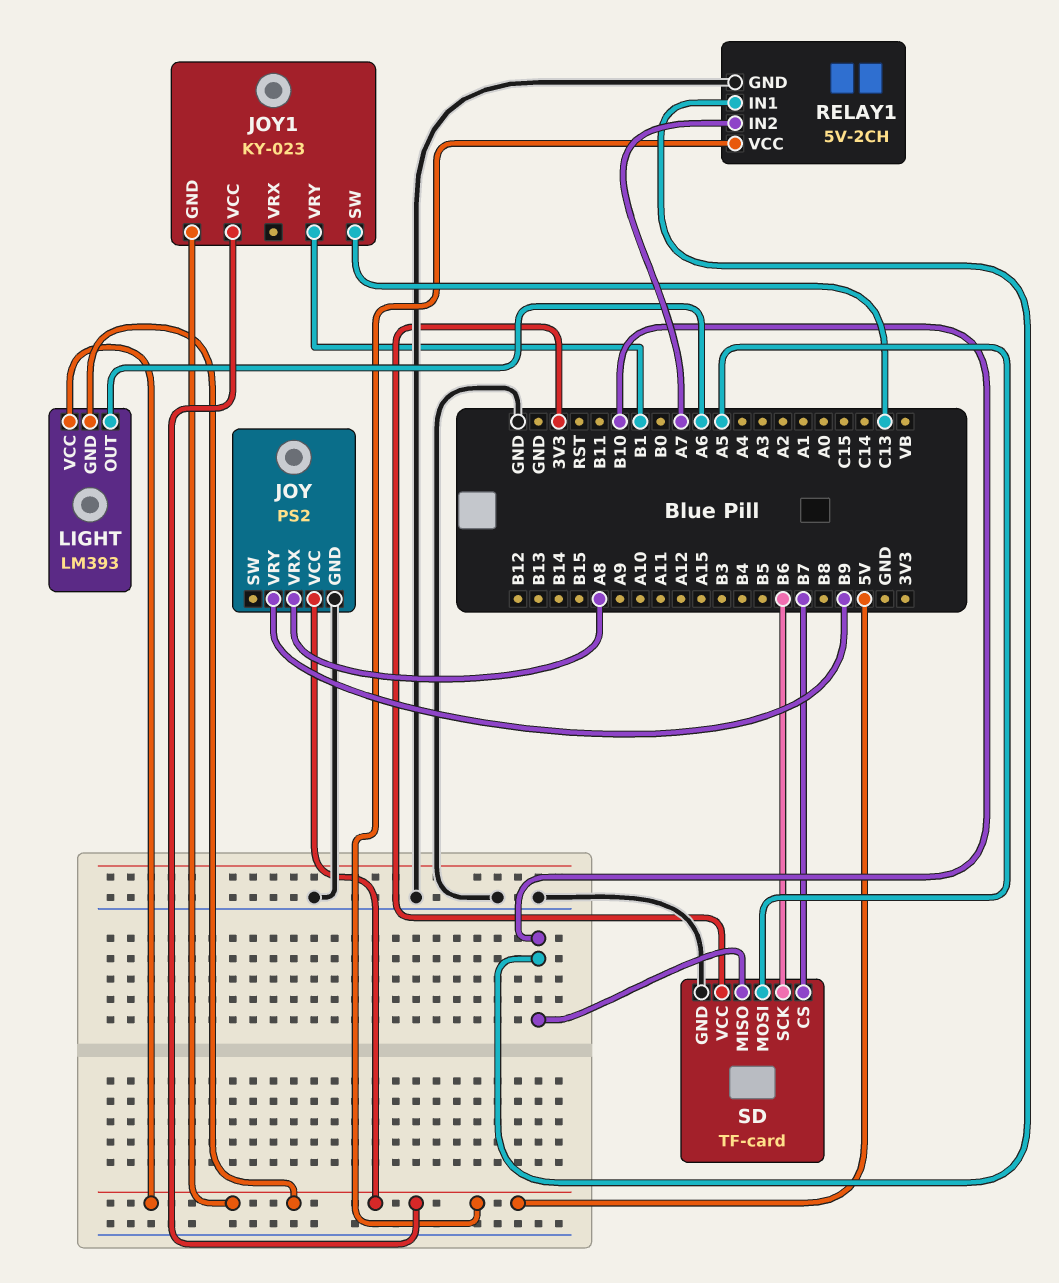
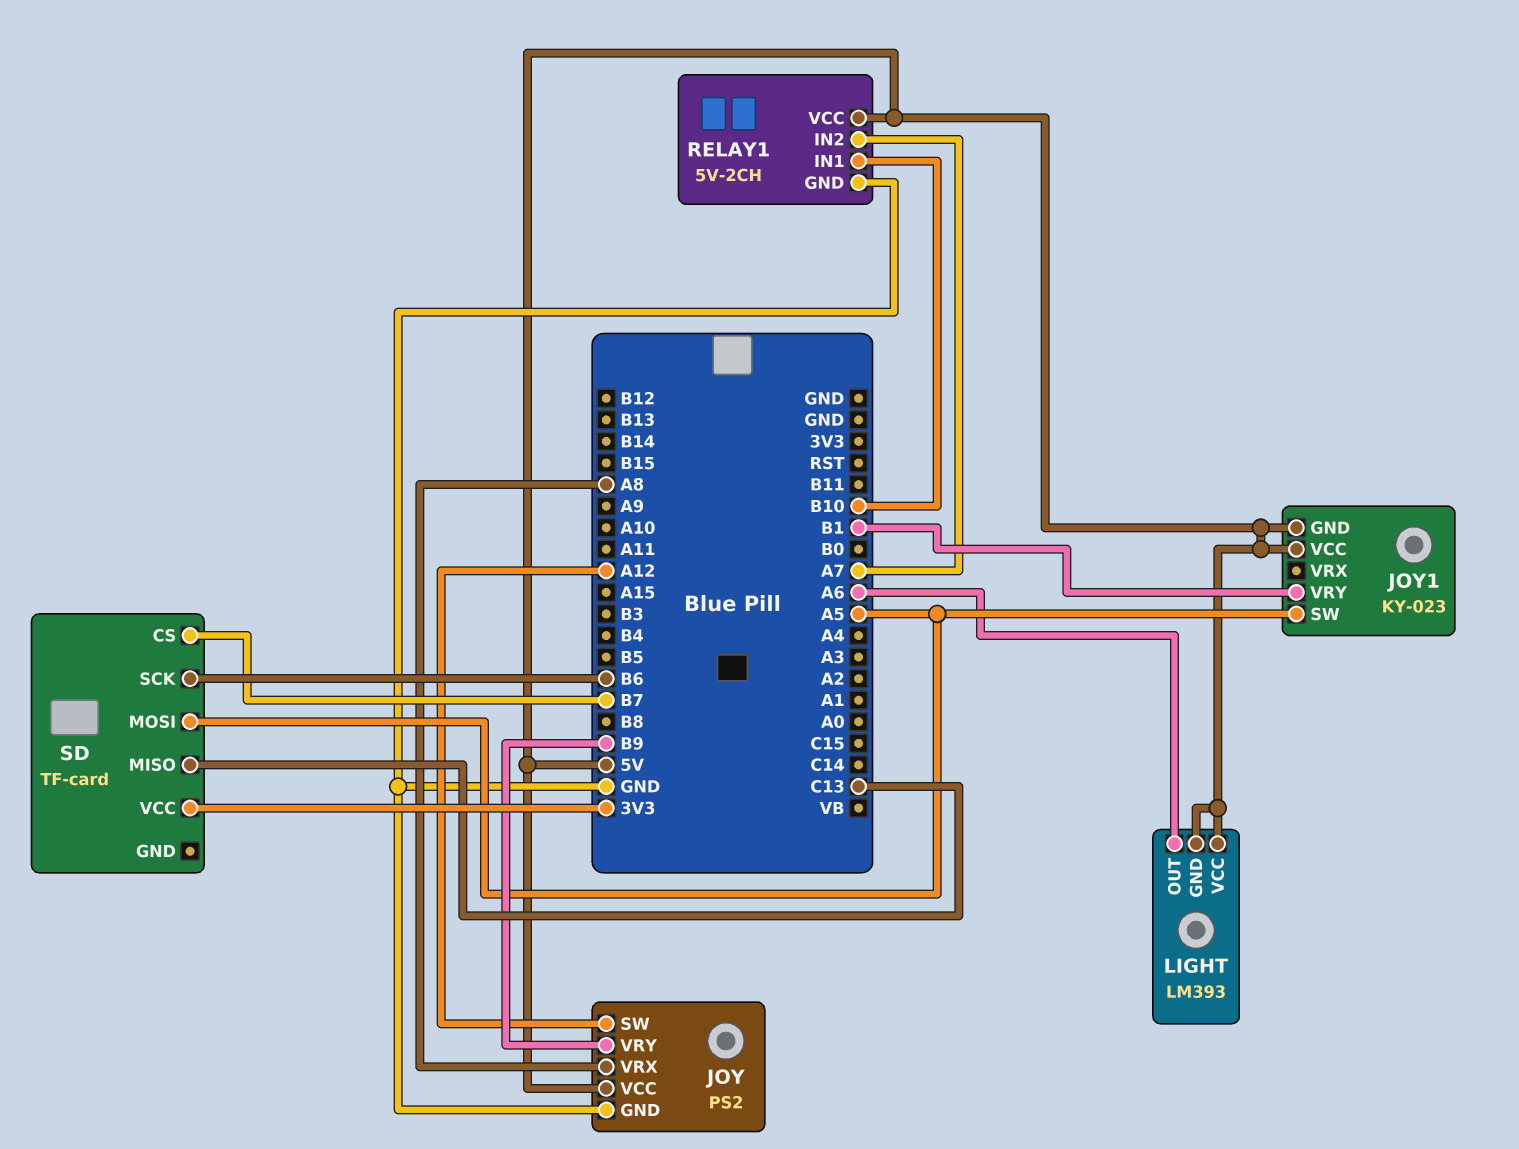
JOY pin SW: none -> A12
JOY1 pin SW: C13 -> A5
SD pin GND: GND -> none
SD pin MISO: B10 -> C13

